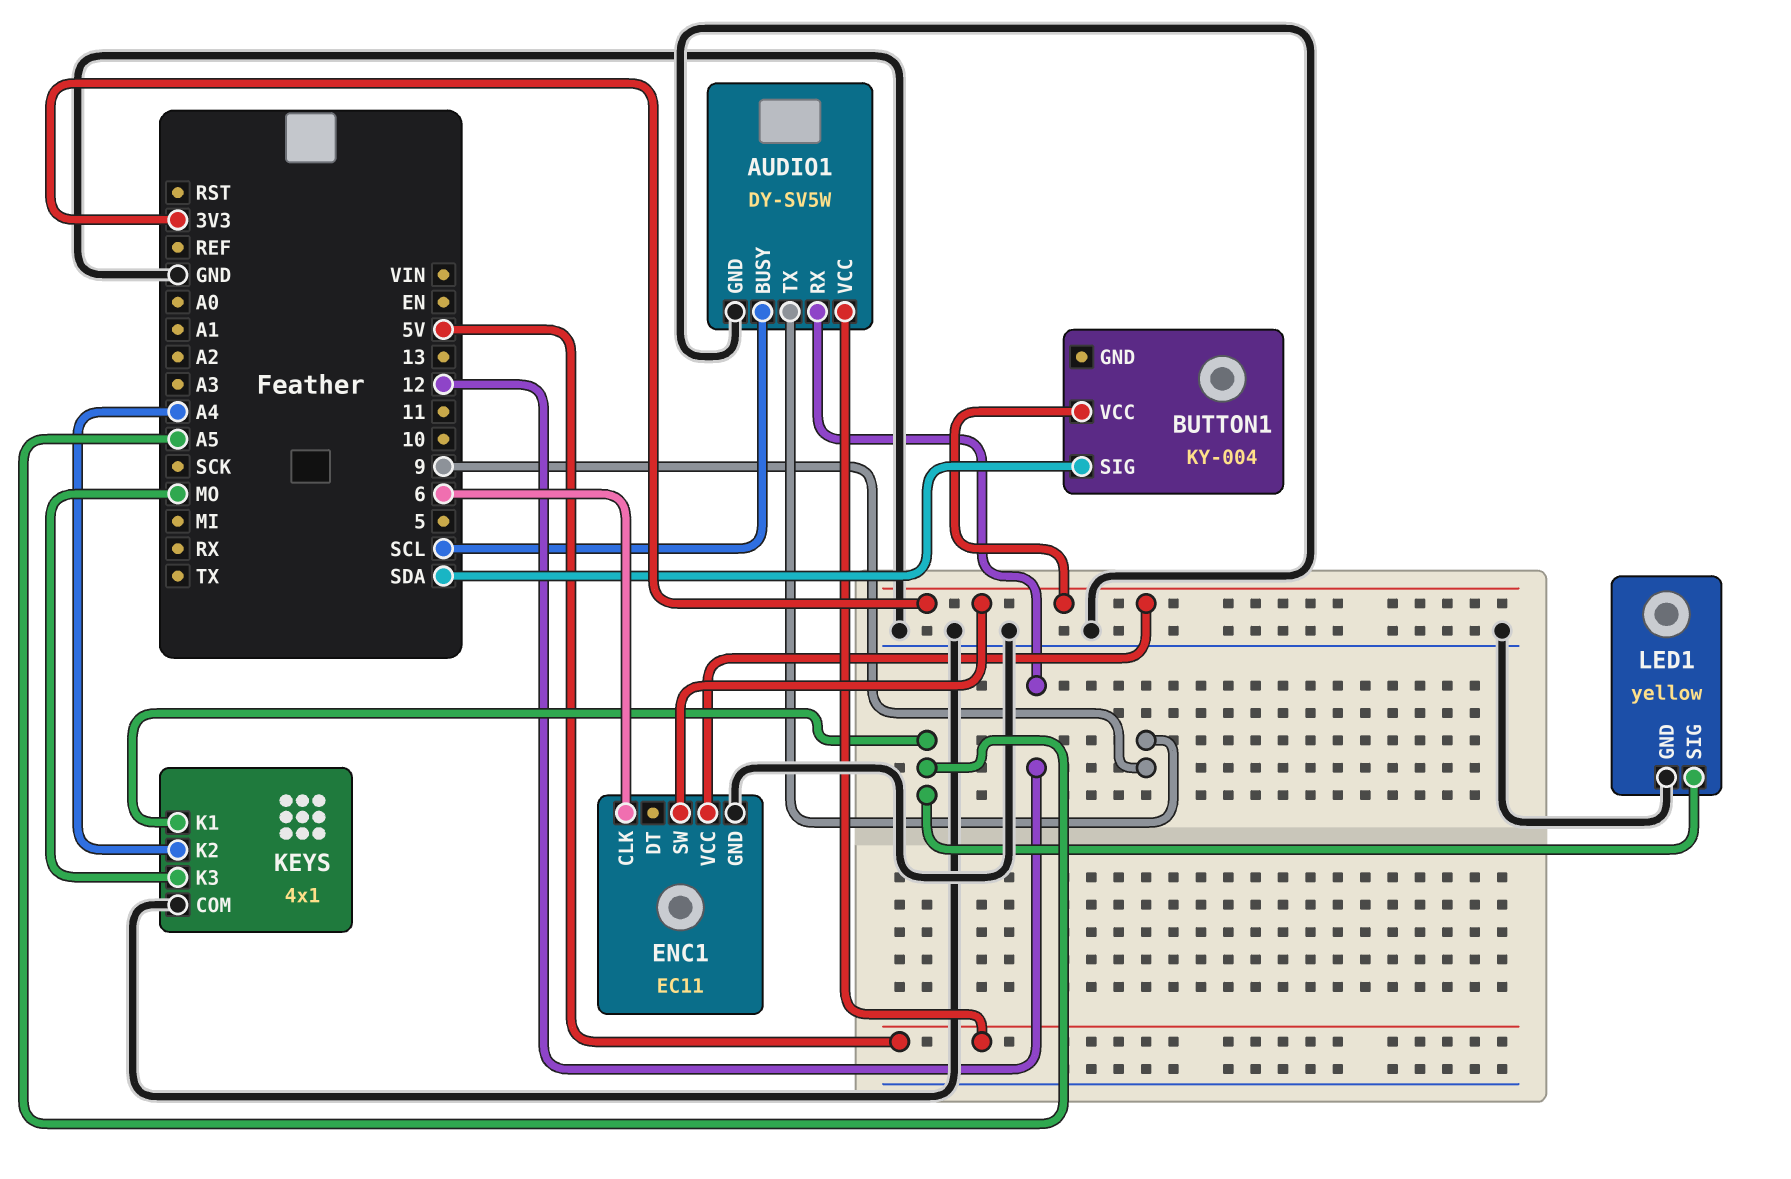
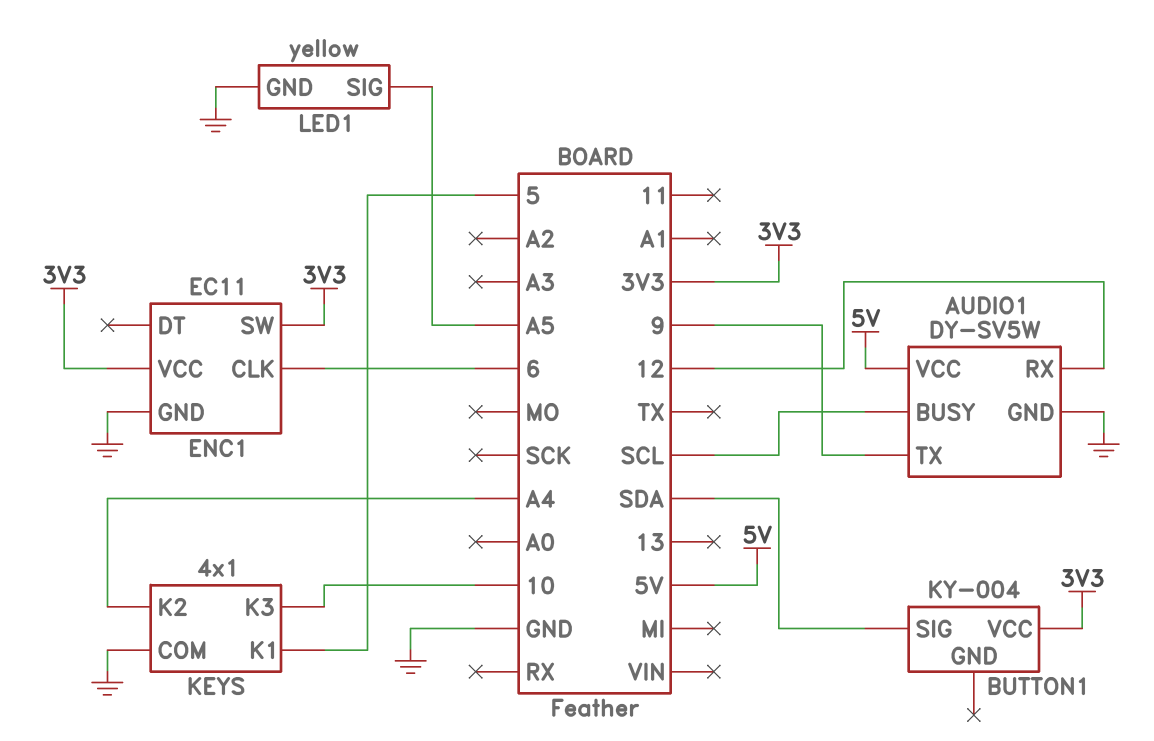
KEYS pin K1: A5 -> 5
KEYS pin K3: MO -> 10

